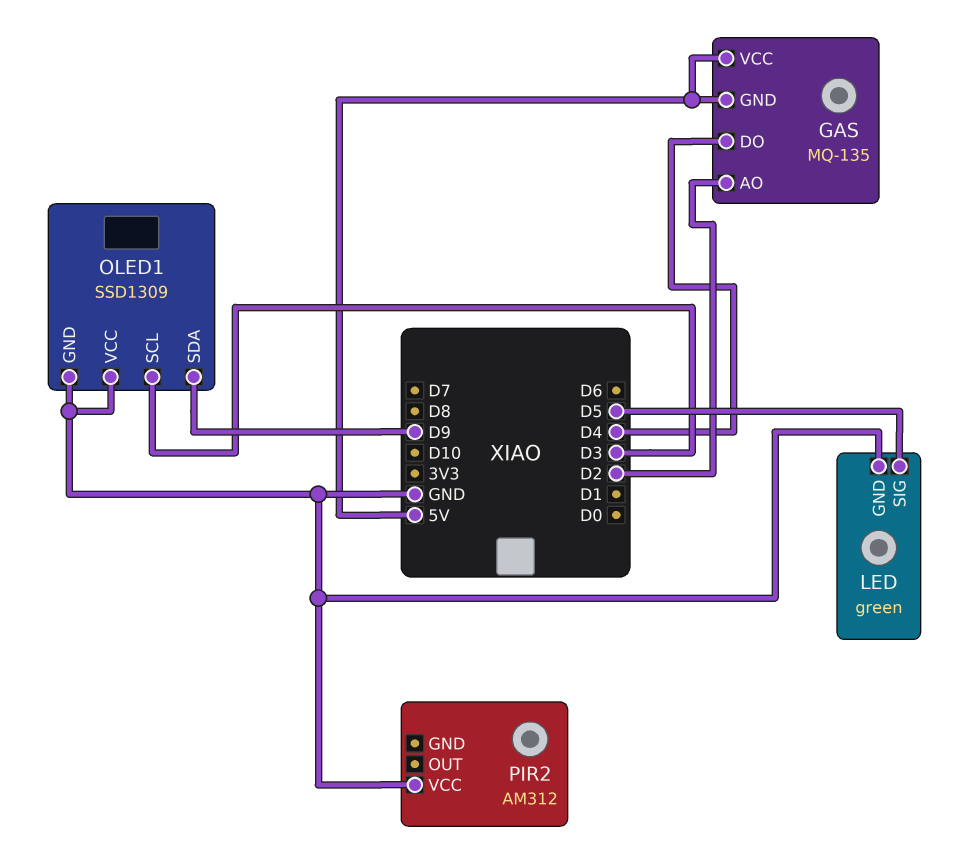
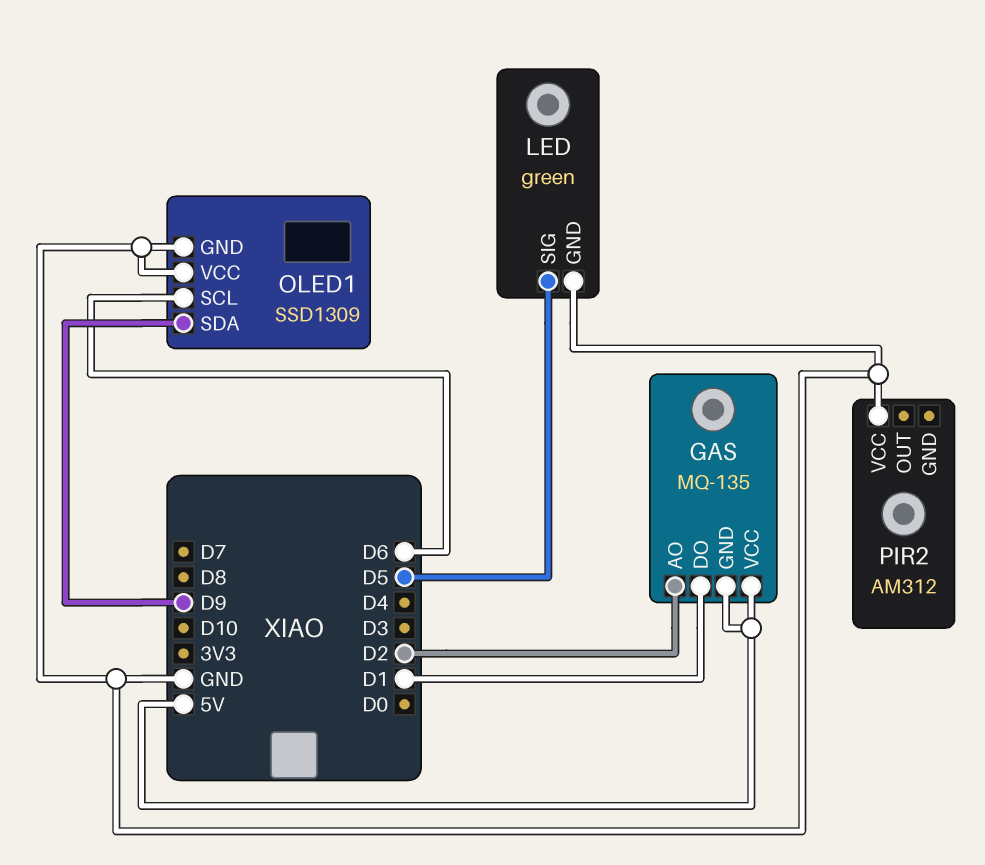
GAS pin DO: D4 -> D1
OLED1 pin SCL: D3 -> D6

